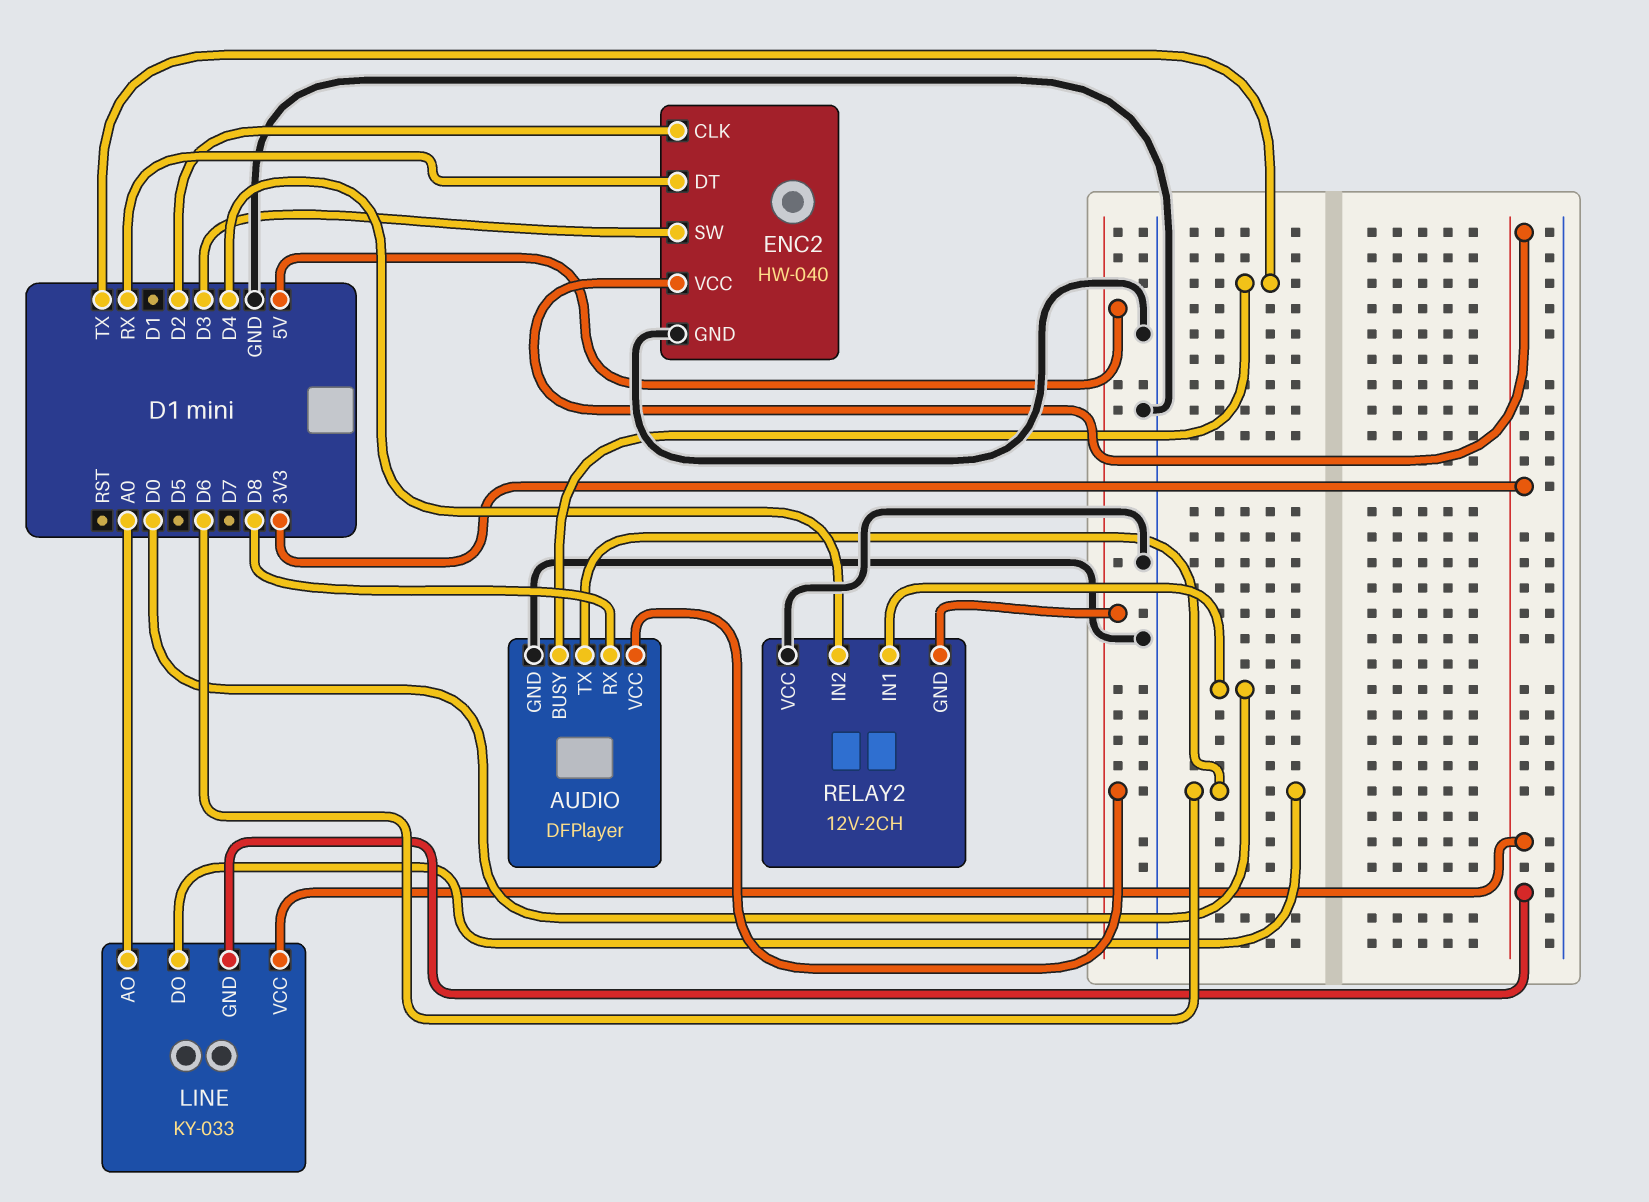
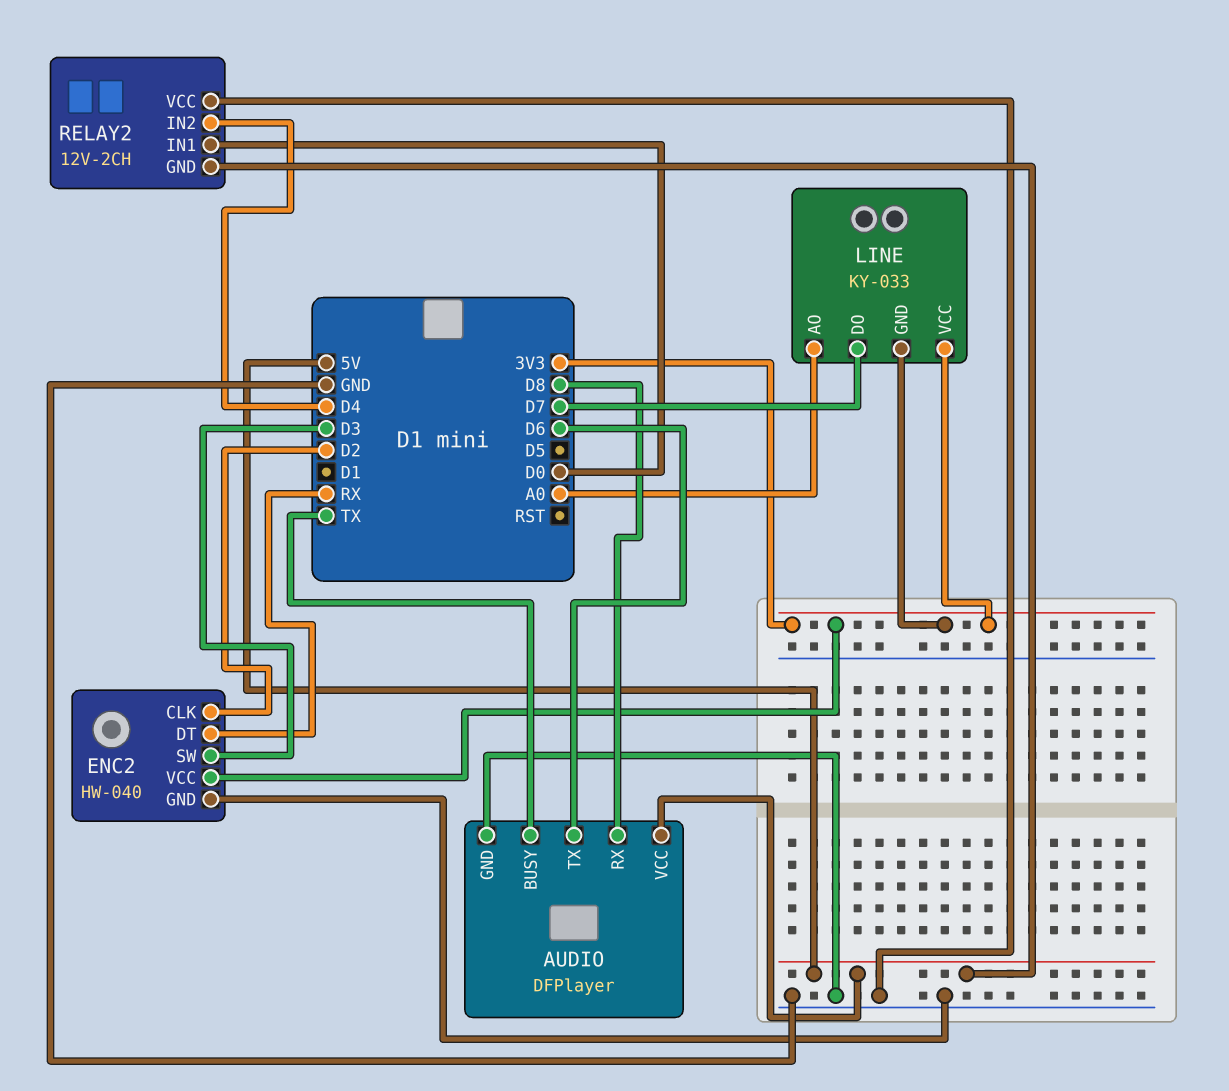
LINE pin DO: D6 -> D7

